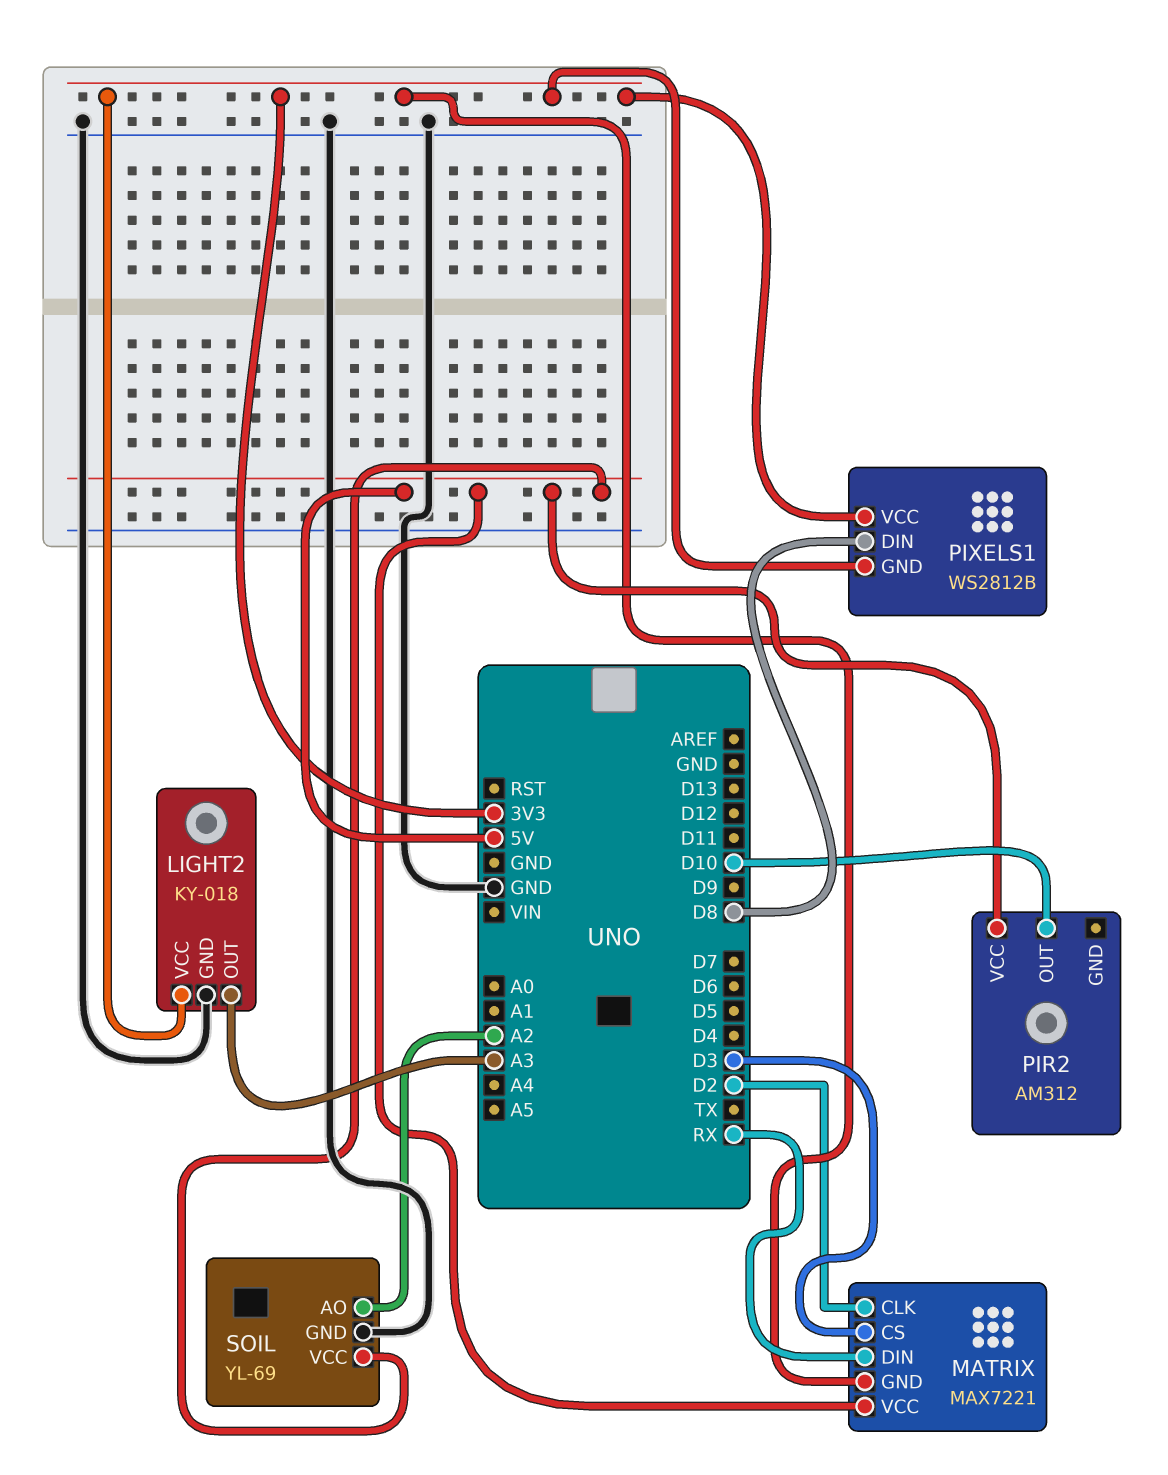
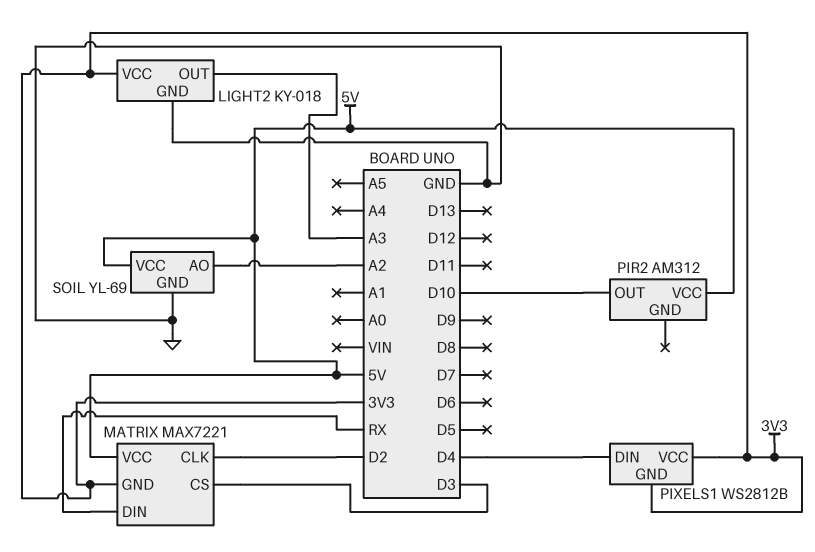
PIXELS1 pin DIN: D8 -> D4

